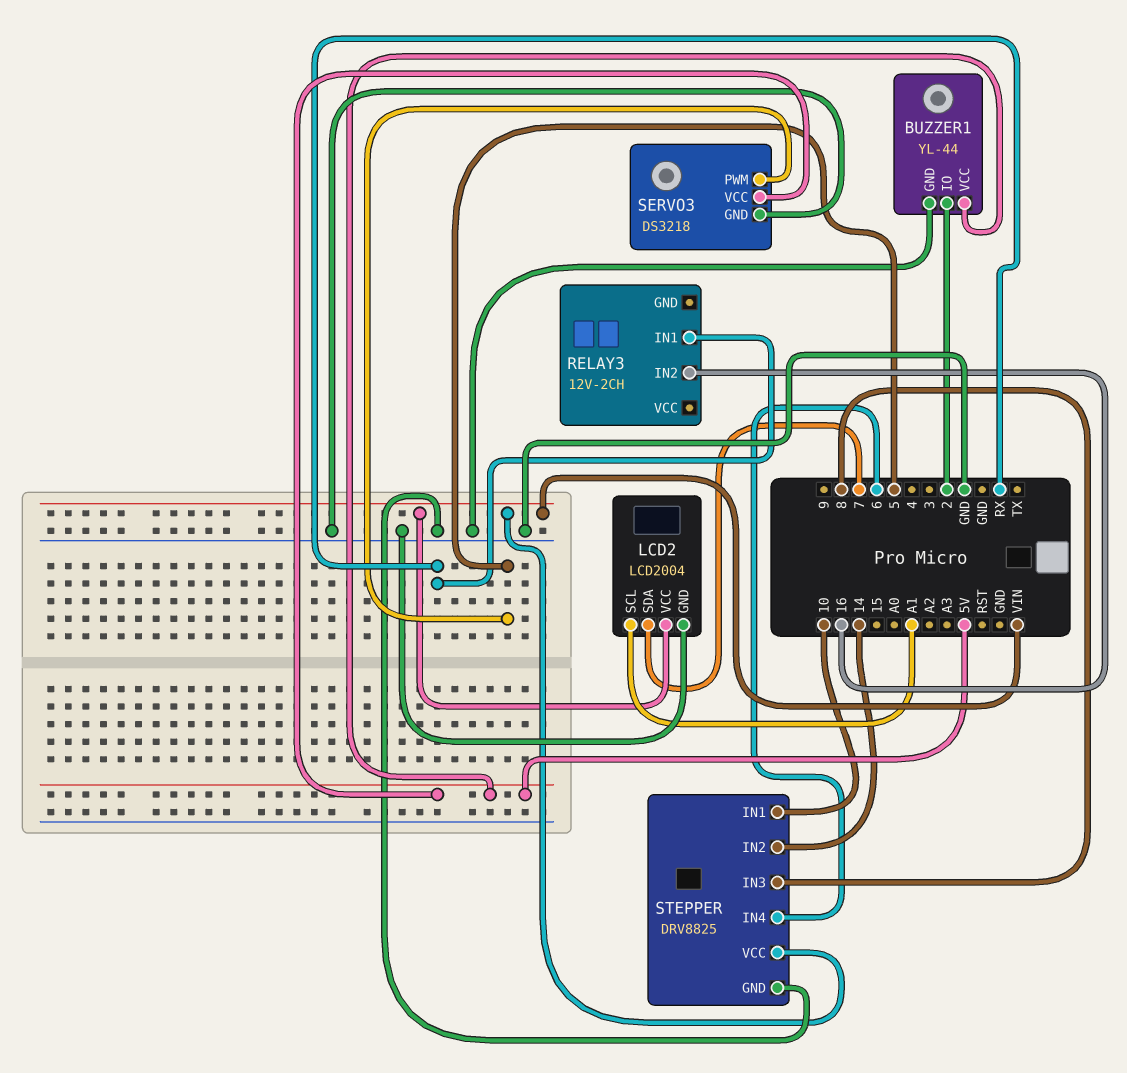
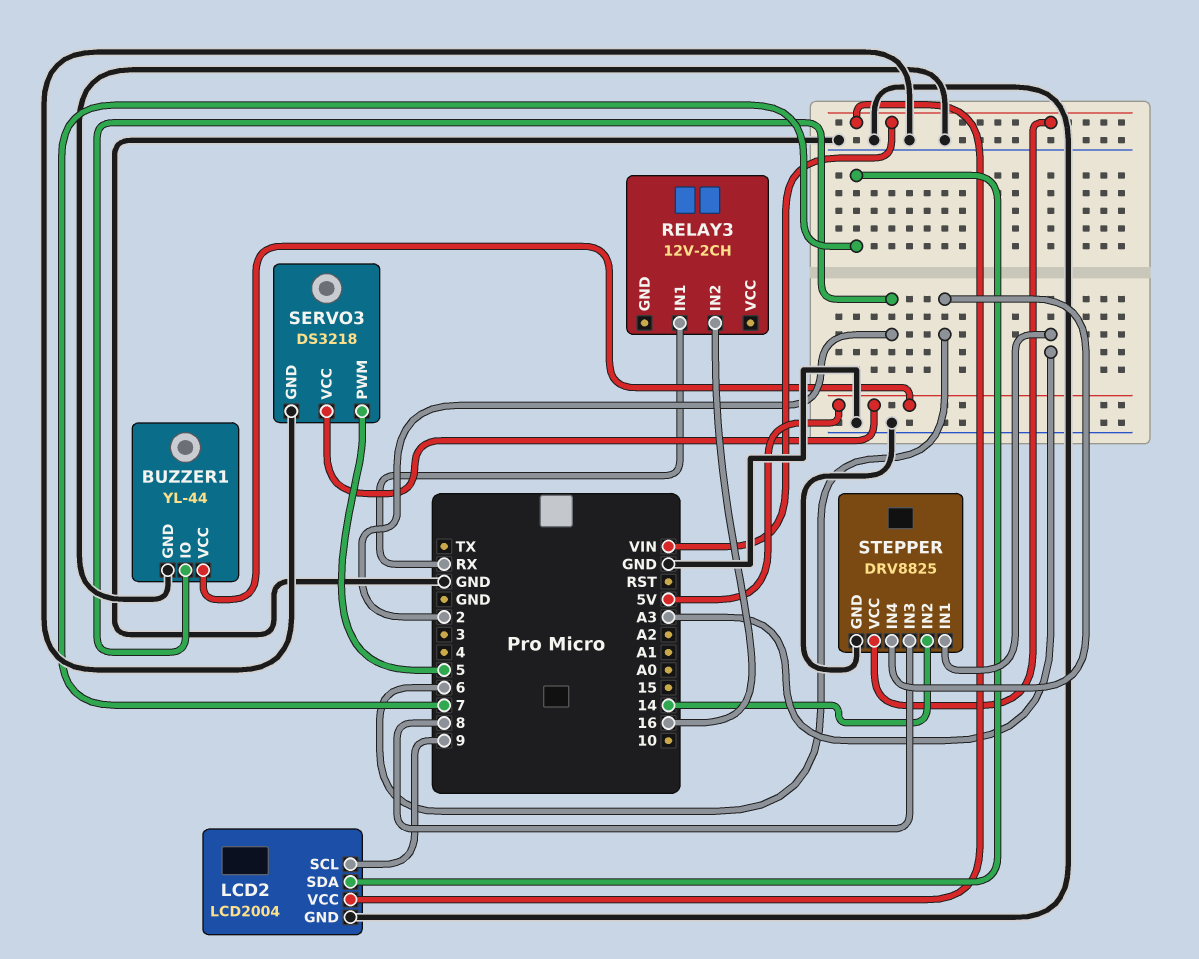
LCD2 pin SCL: A1 -> 9
STEPPER pin IN1: 10 -> A3

